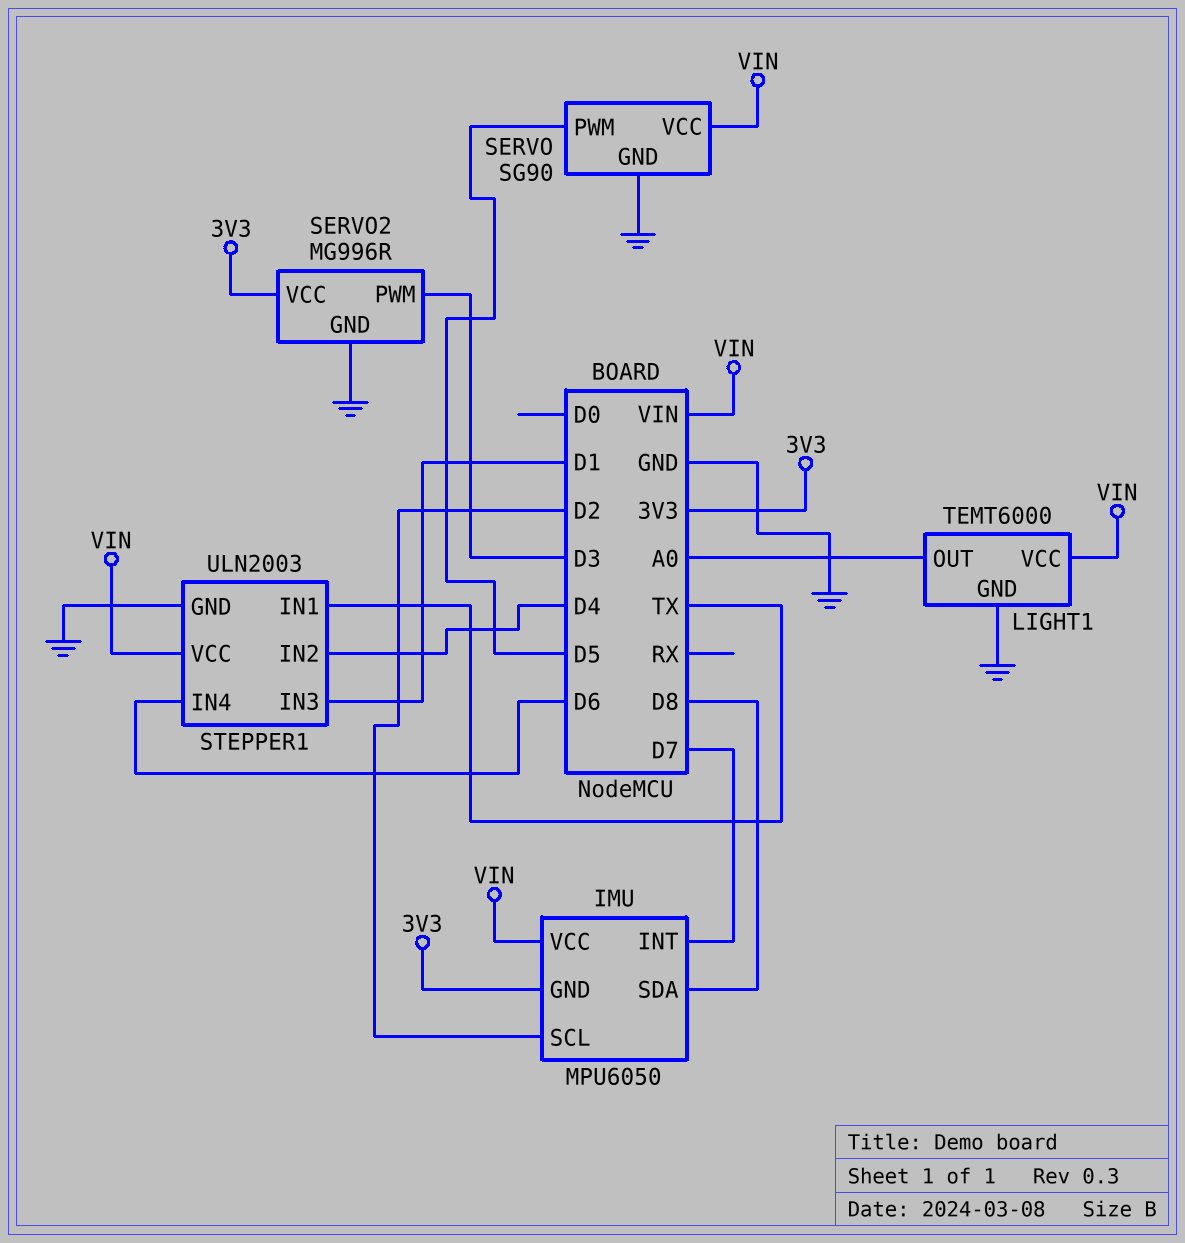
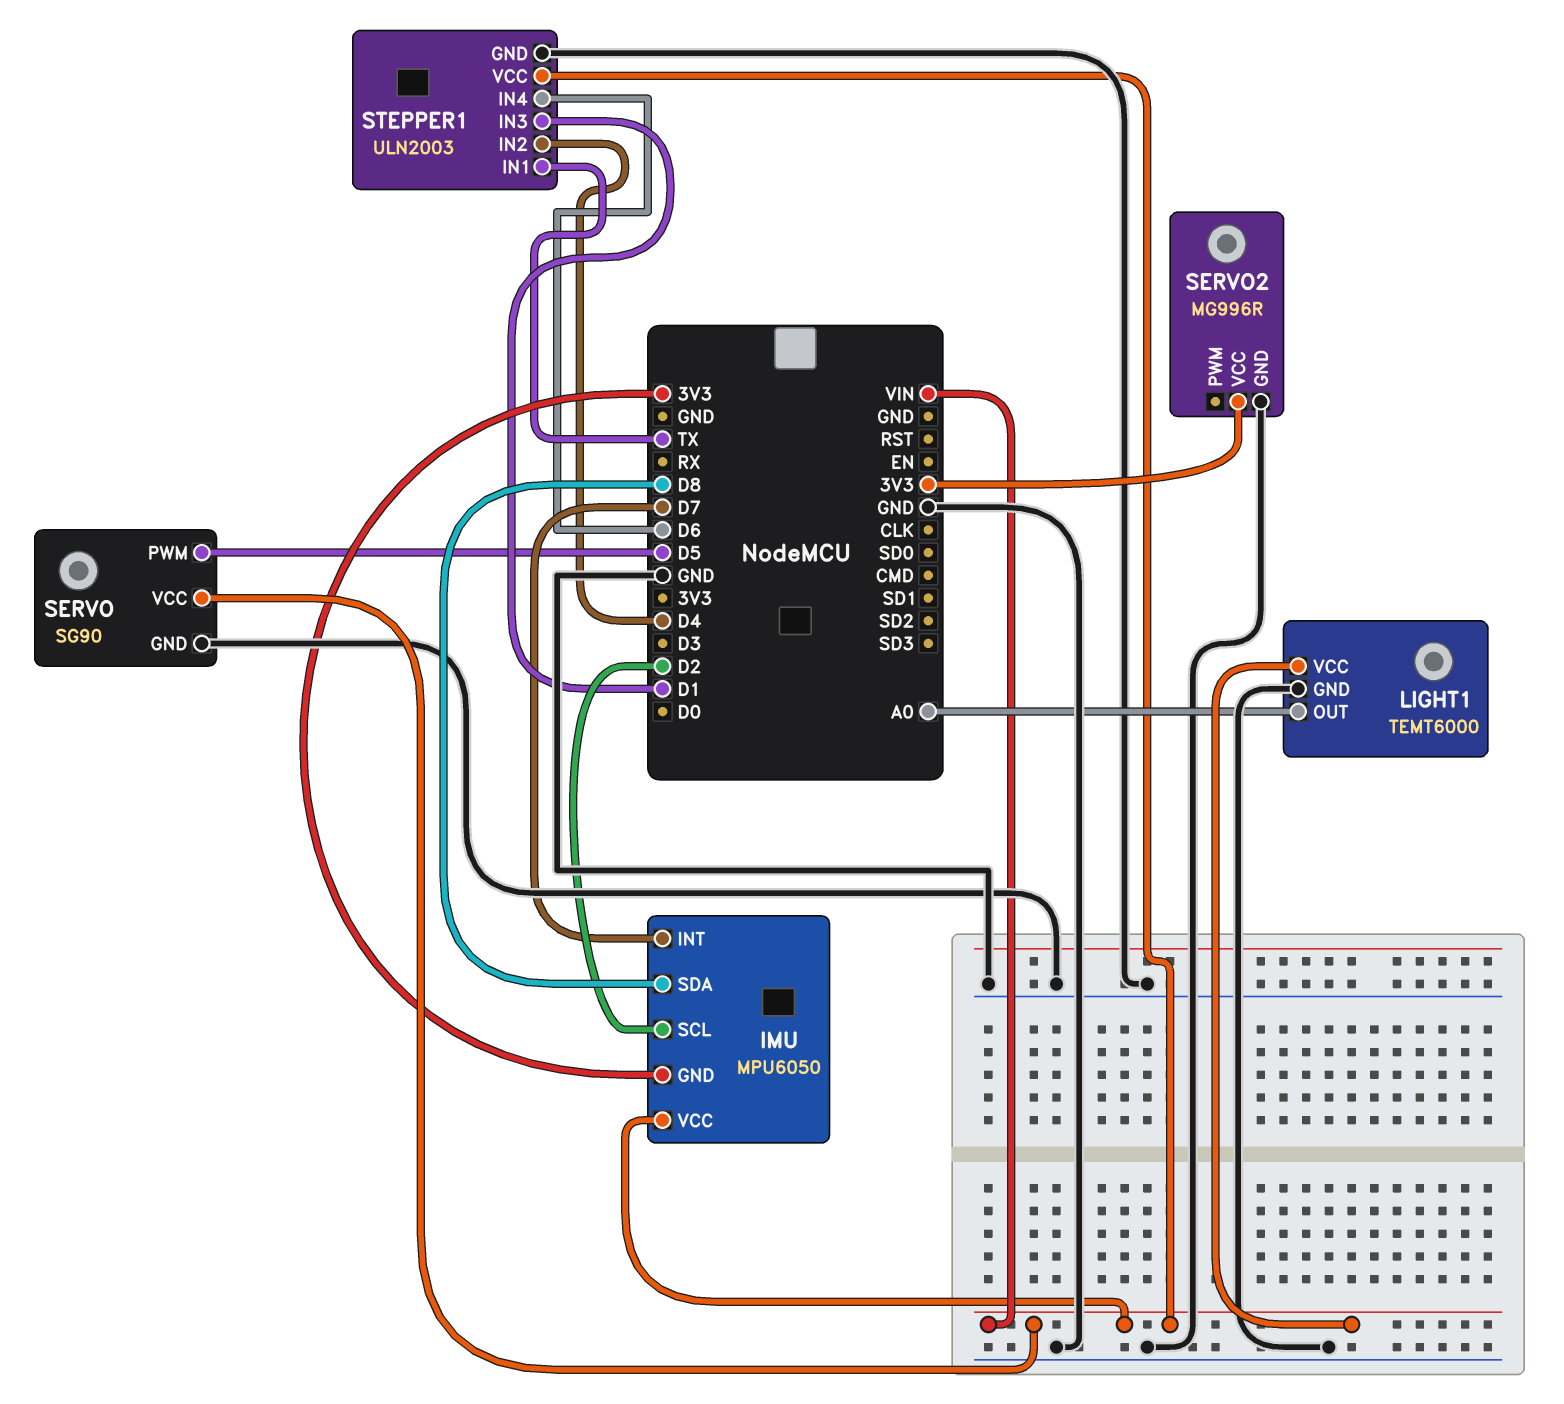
SERVO2 pin PWM: D3 -> none

